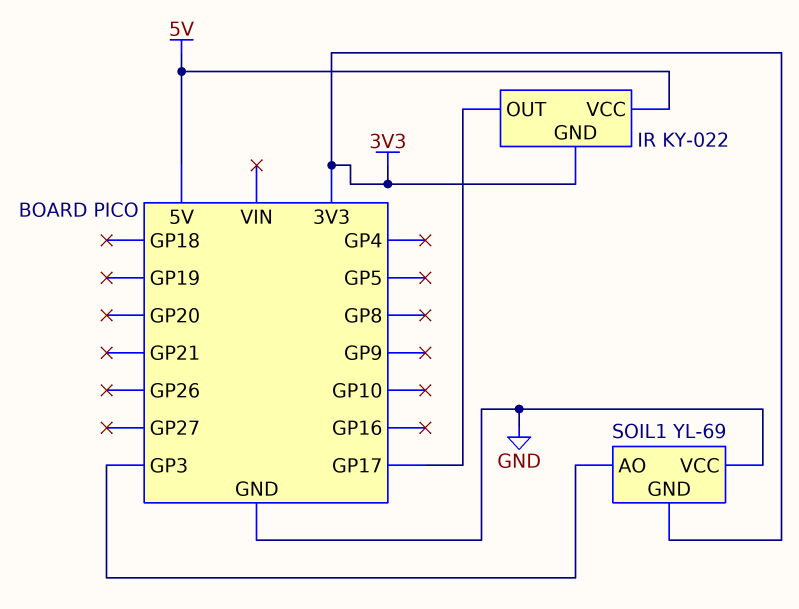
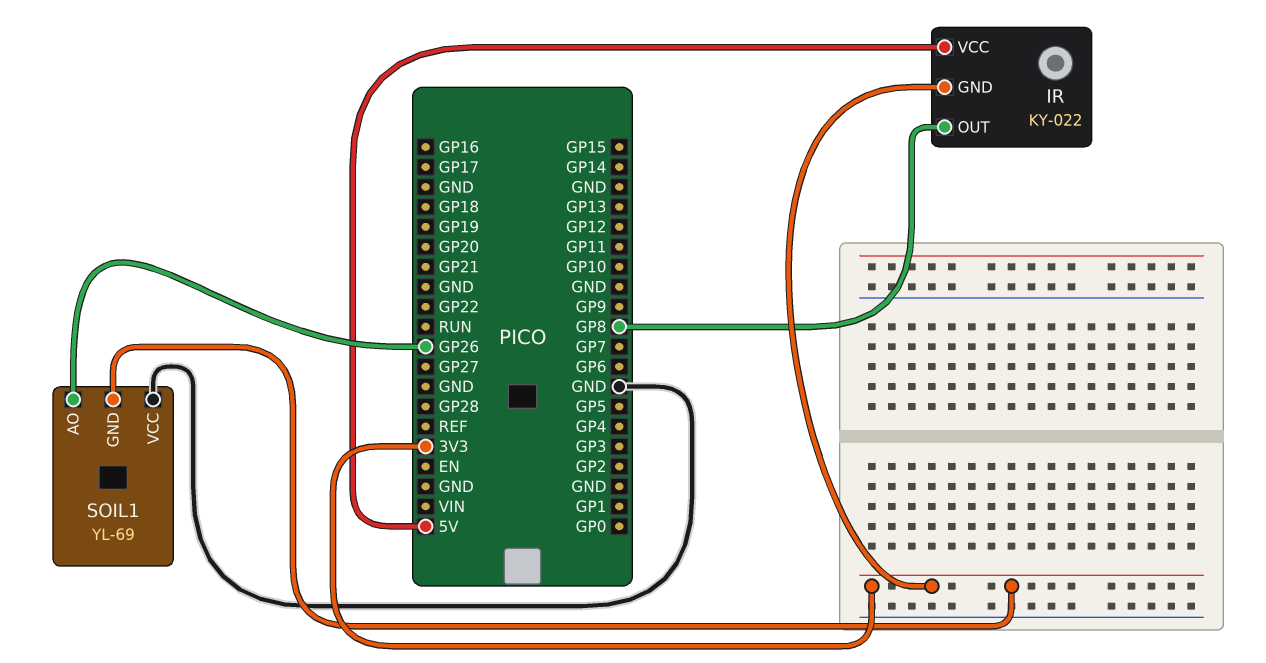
IR pin OUT: GP17 -> GP8
SOIL1 pin AO: GP3 -> GP26

